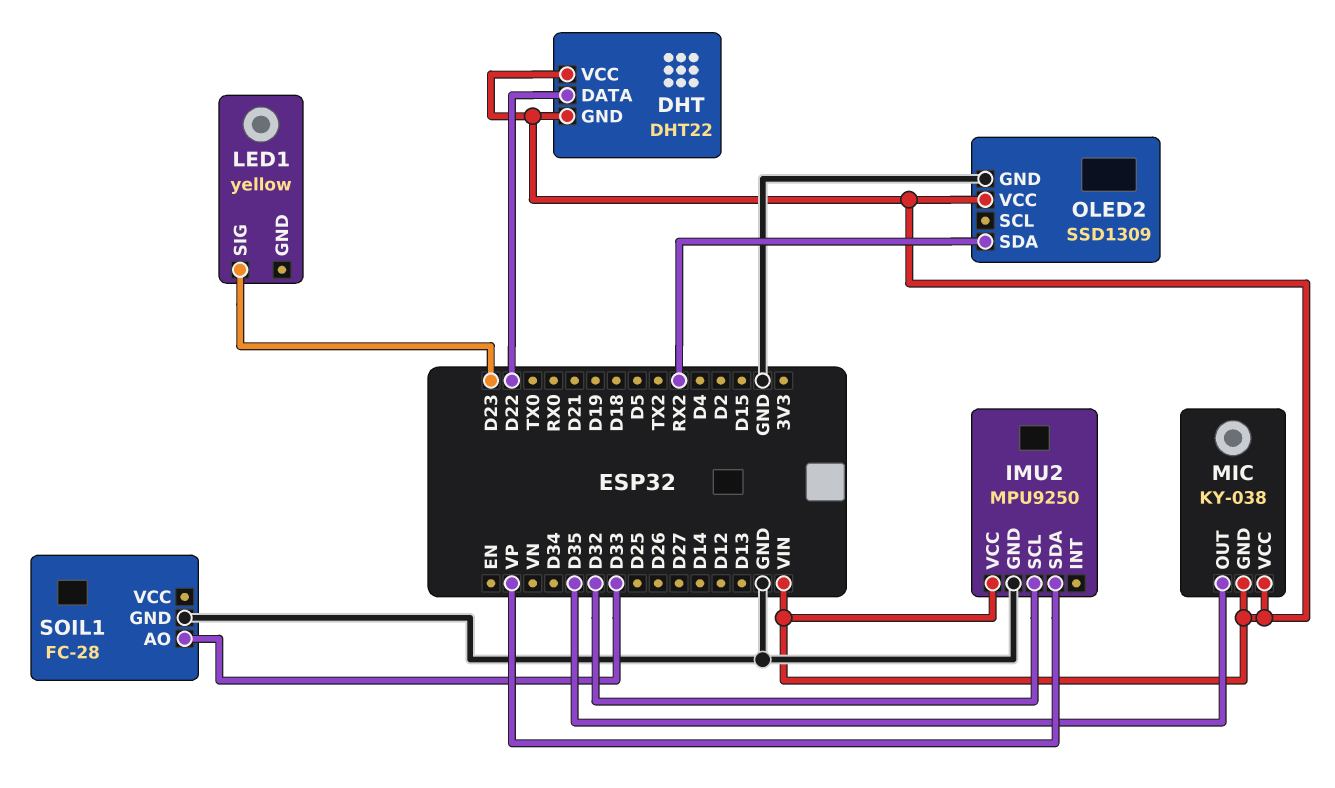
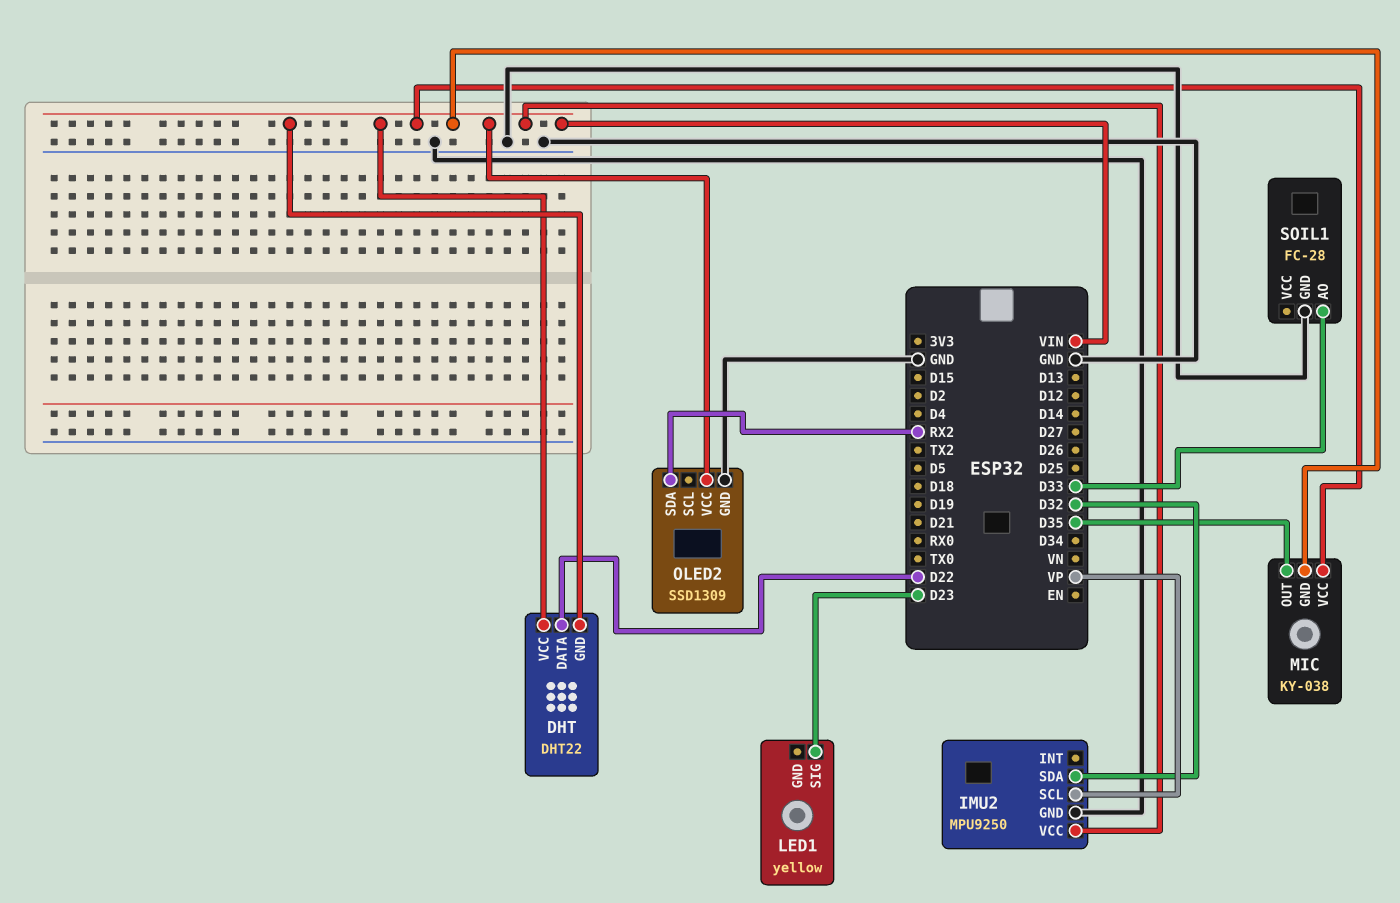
IMU2 pin SCL: D32 -> VP
IMU2 pin SDA: VP -> D32

